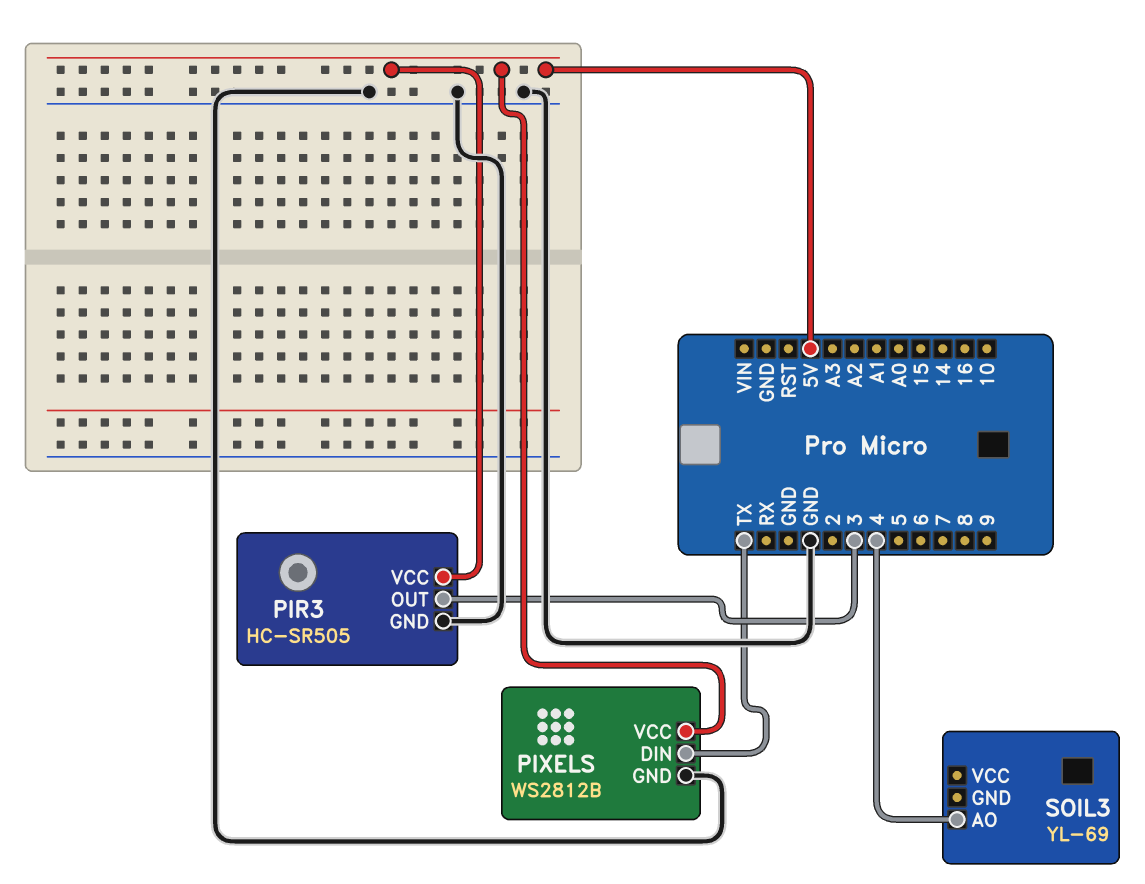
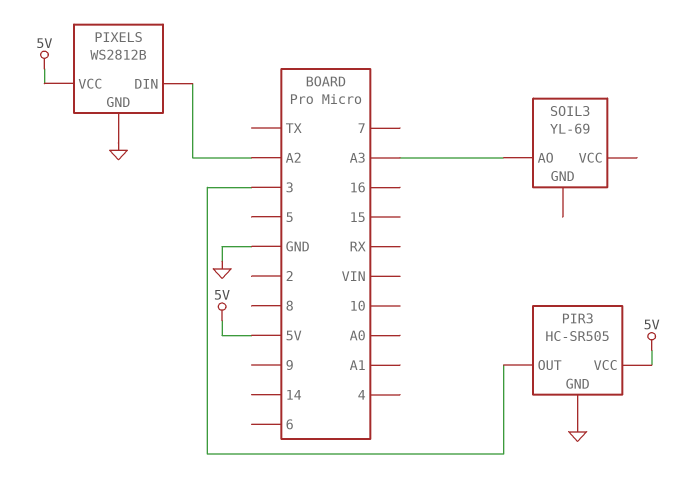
PIXELS pin DIN: TX -> A2
SOIL3 pin AO: 4 -> A3

